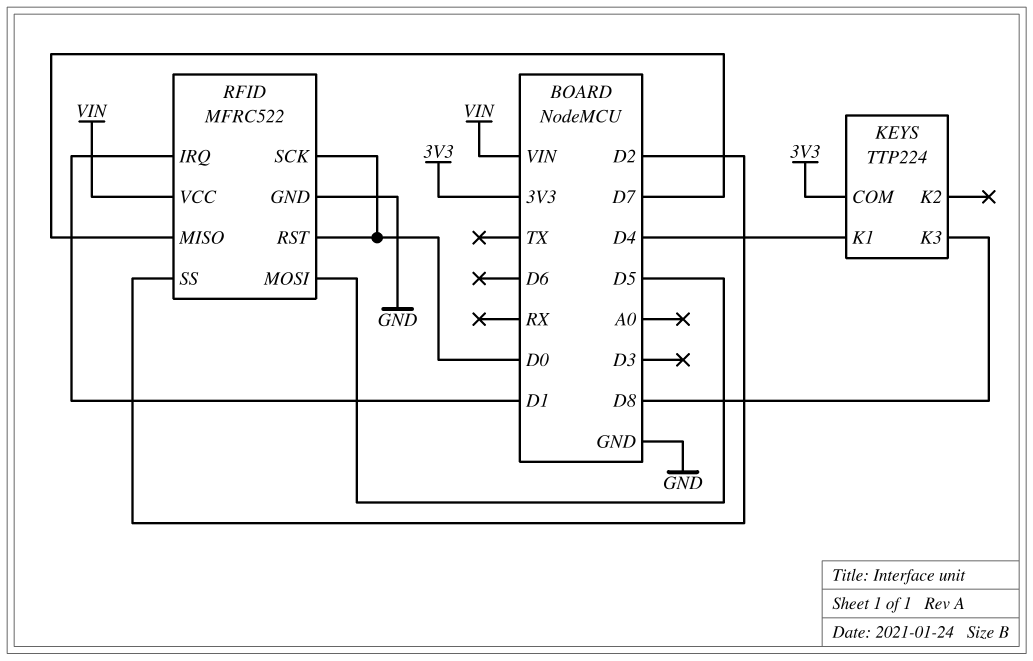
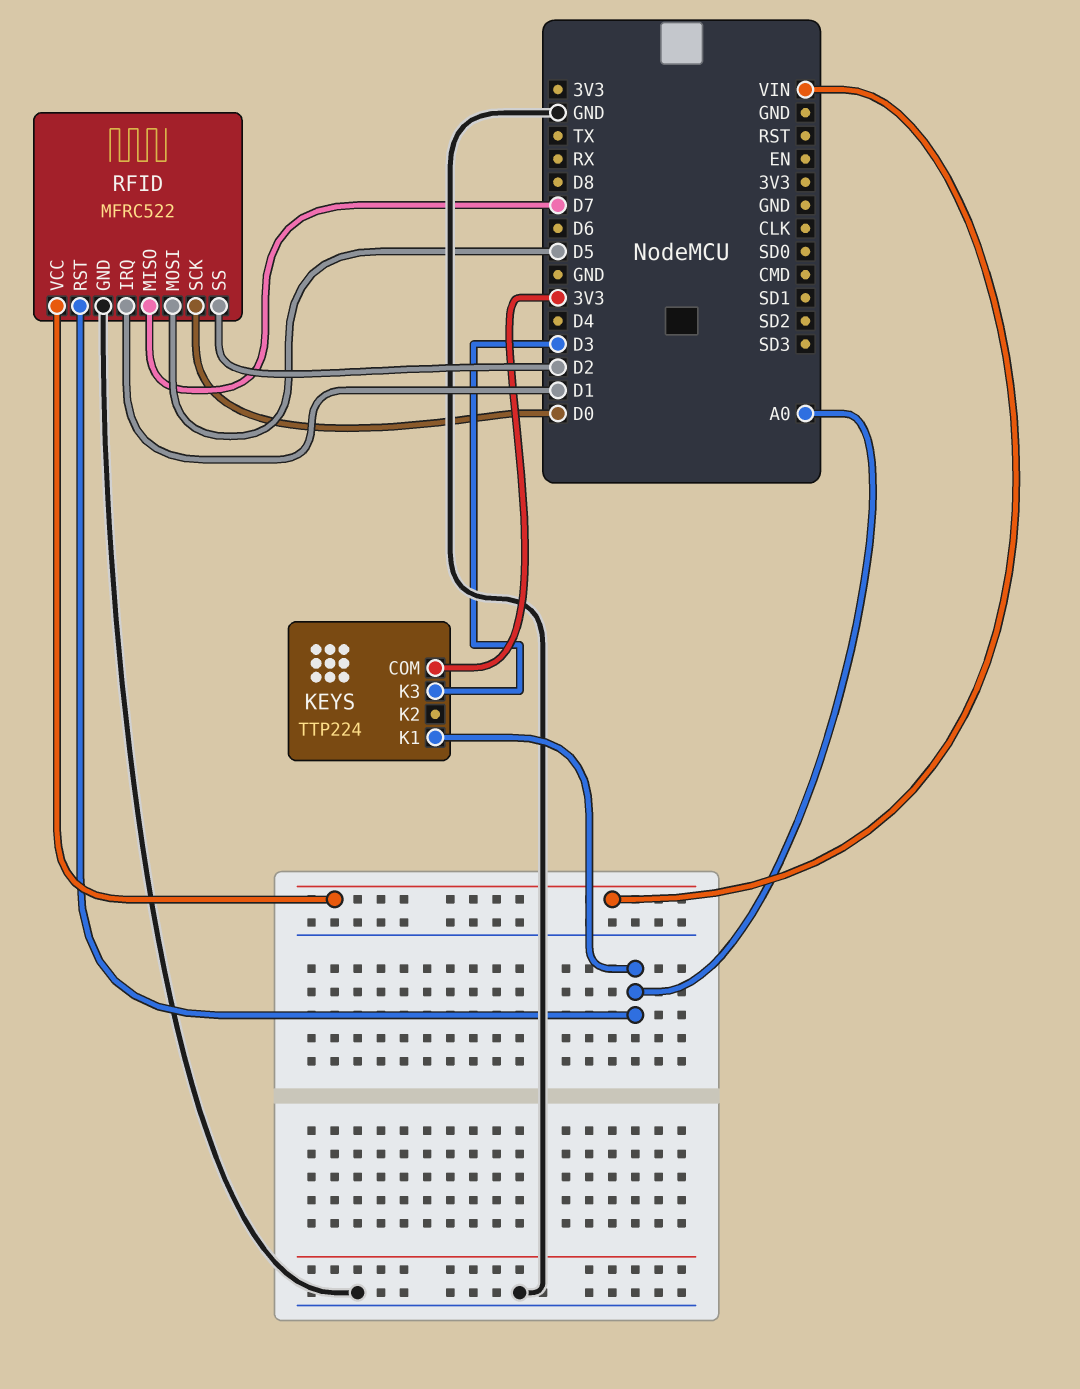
KEYS pin K1: D4 -> A0
KEYS pin K3: D8 -> D3
RFID pin RST: D0 -> A0

